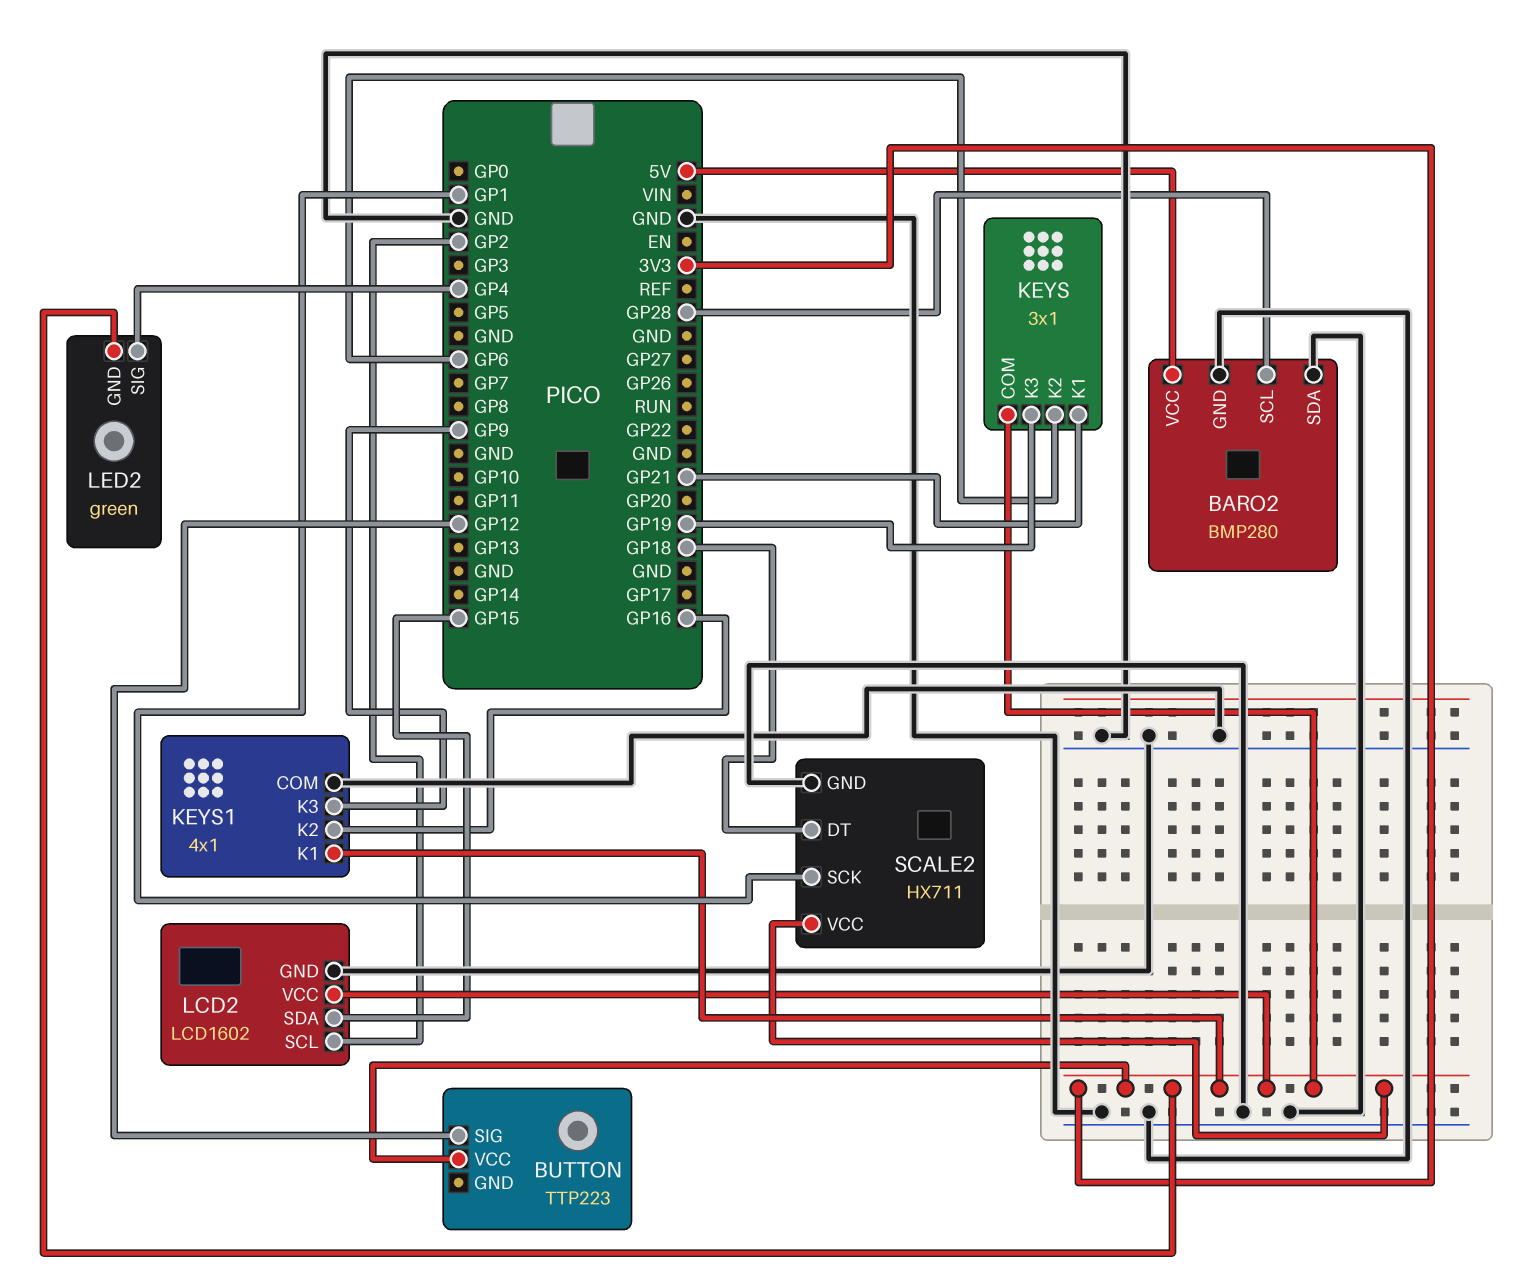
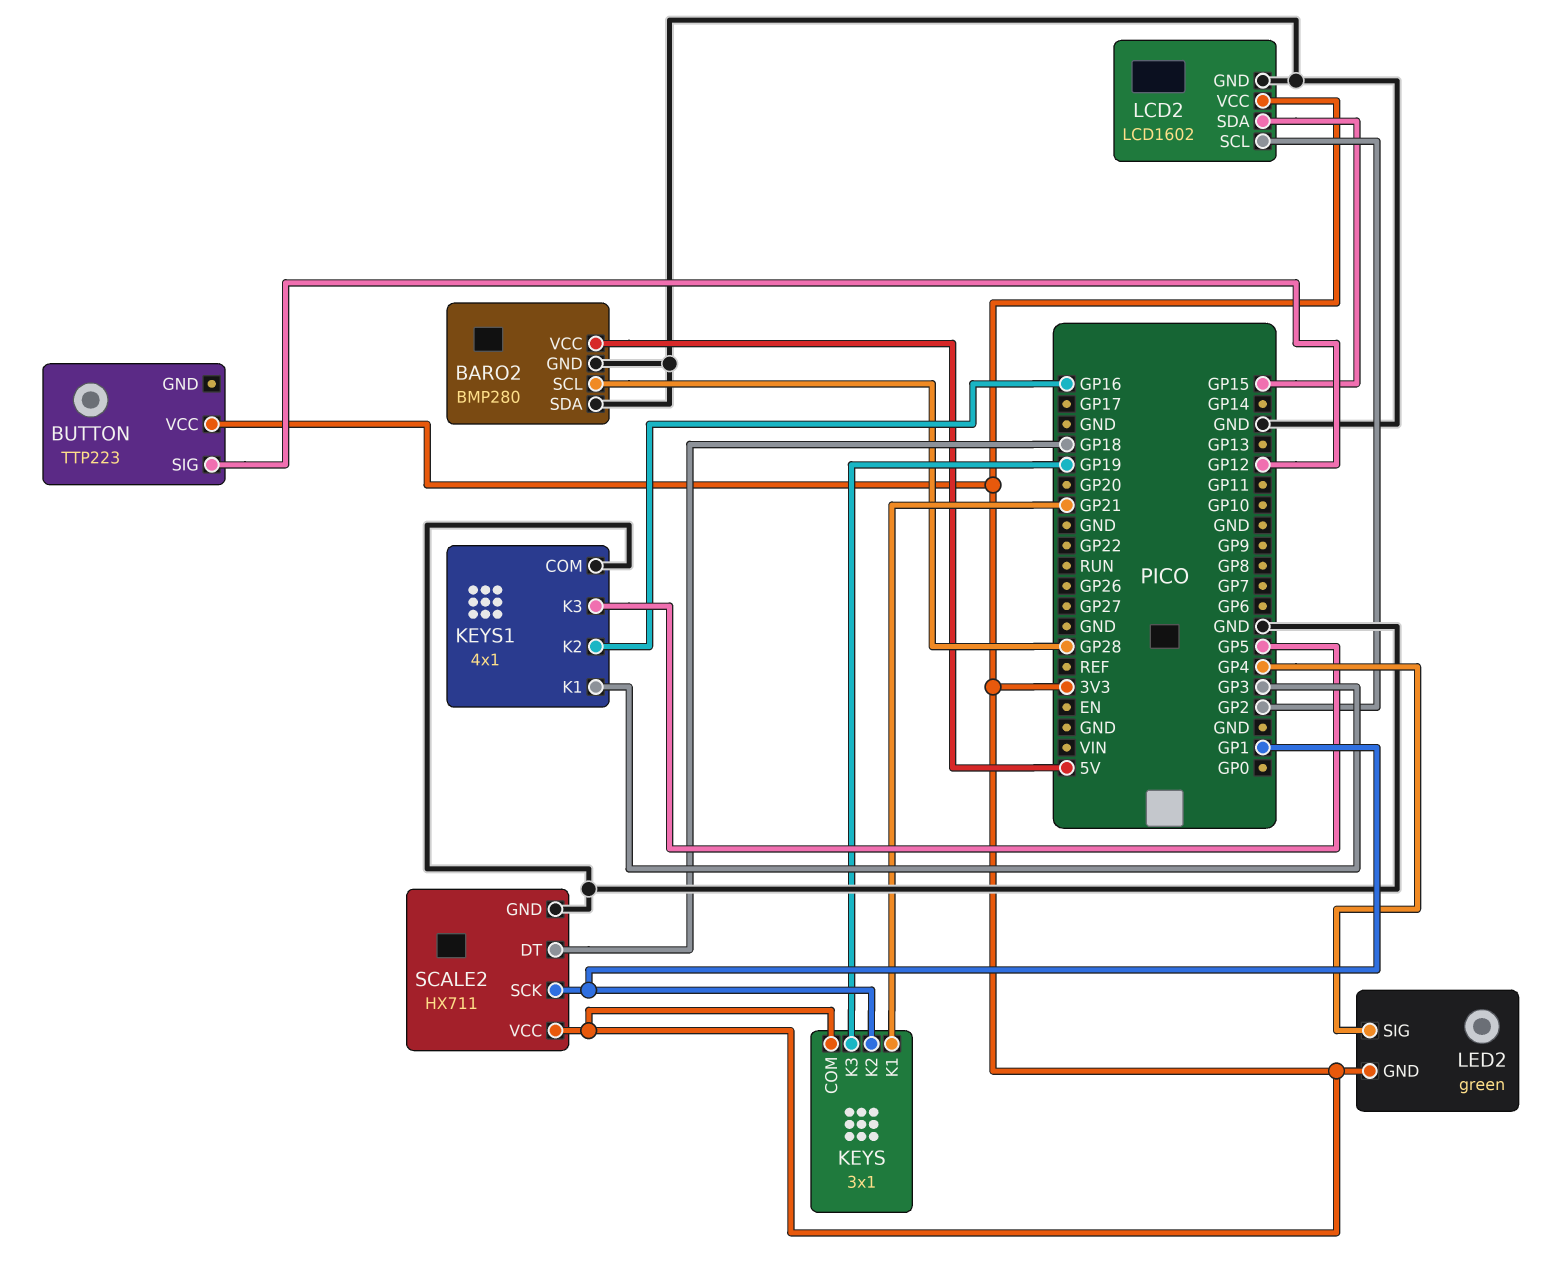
KEYS pin K2: GP6 -> GP1
KEYS1 pin K1: 3V3 -> GP3
KEYS1 pin K3: GP9 -> GP5

